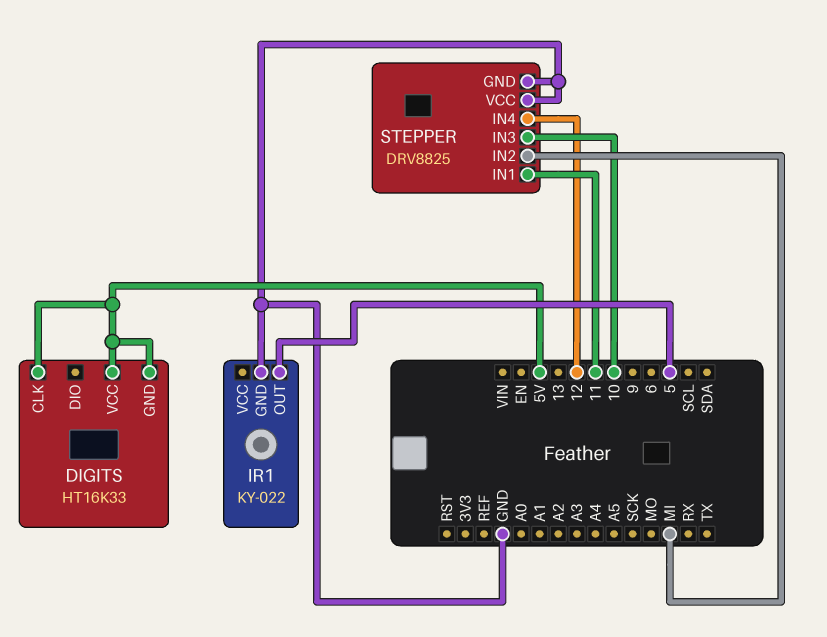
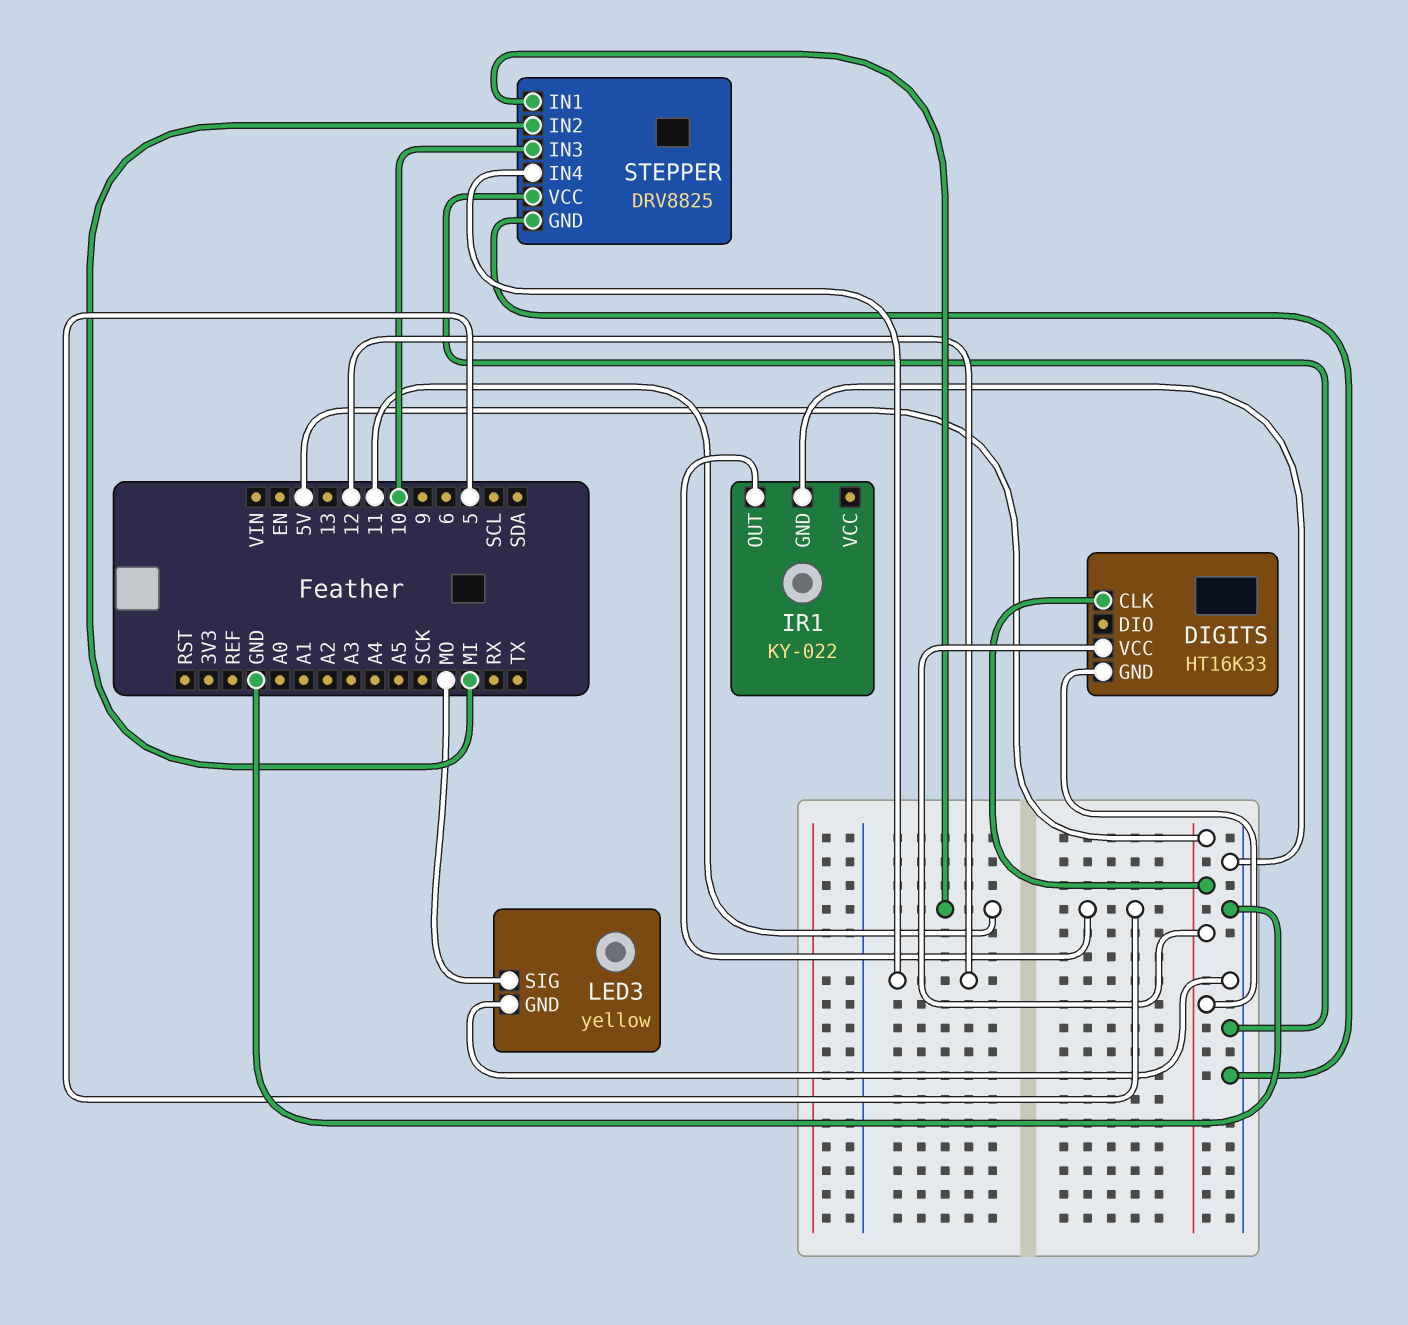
LED3: none -> yellow
LED3 pin GND: none -> GND
LED3 pin SIG: none -> MO

